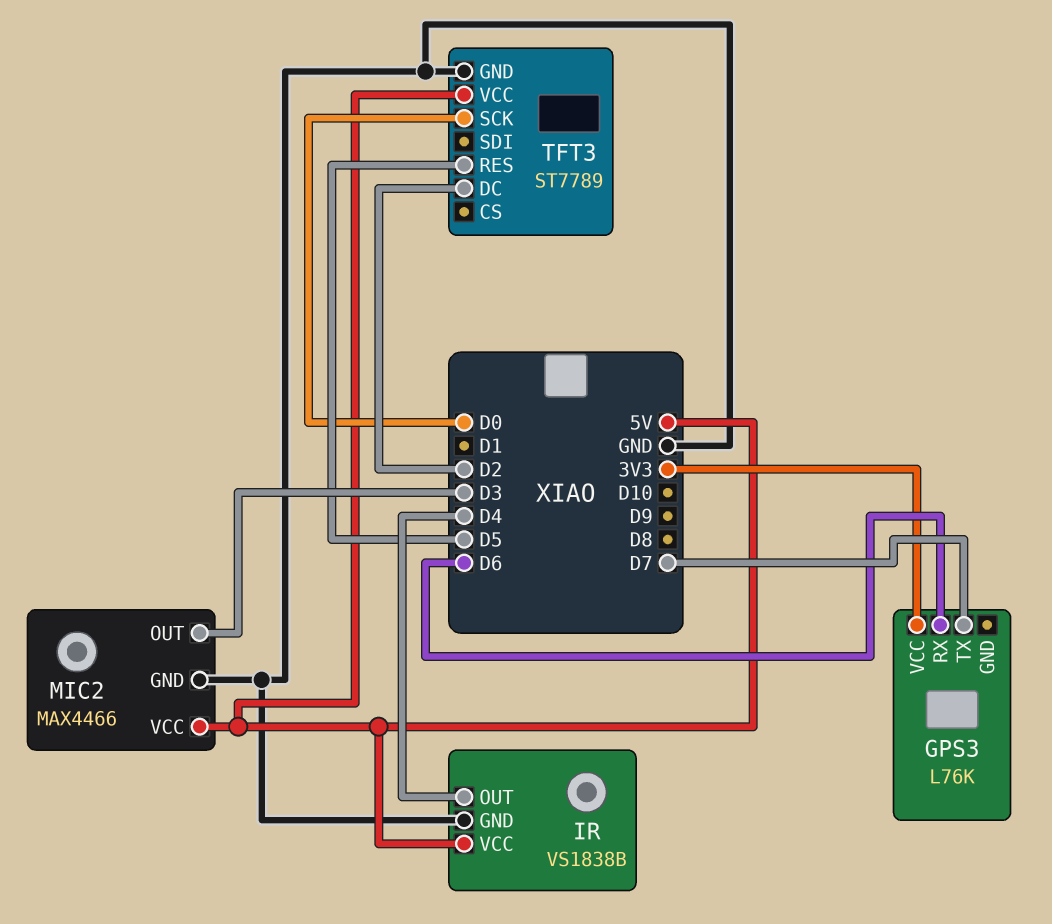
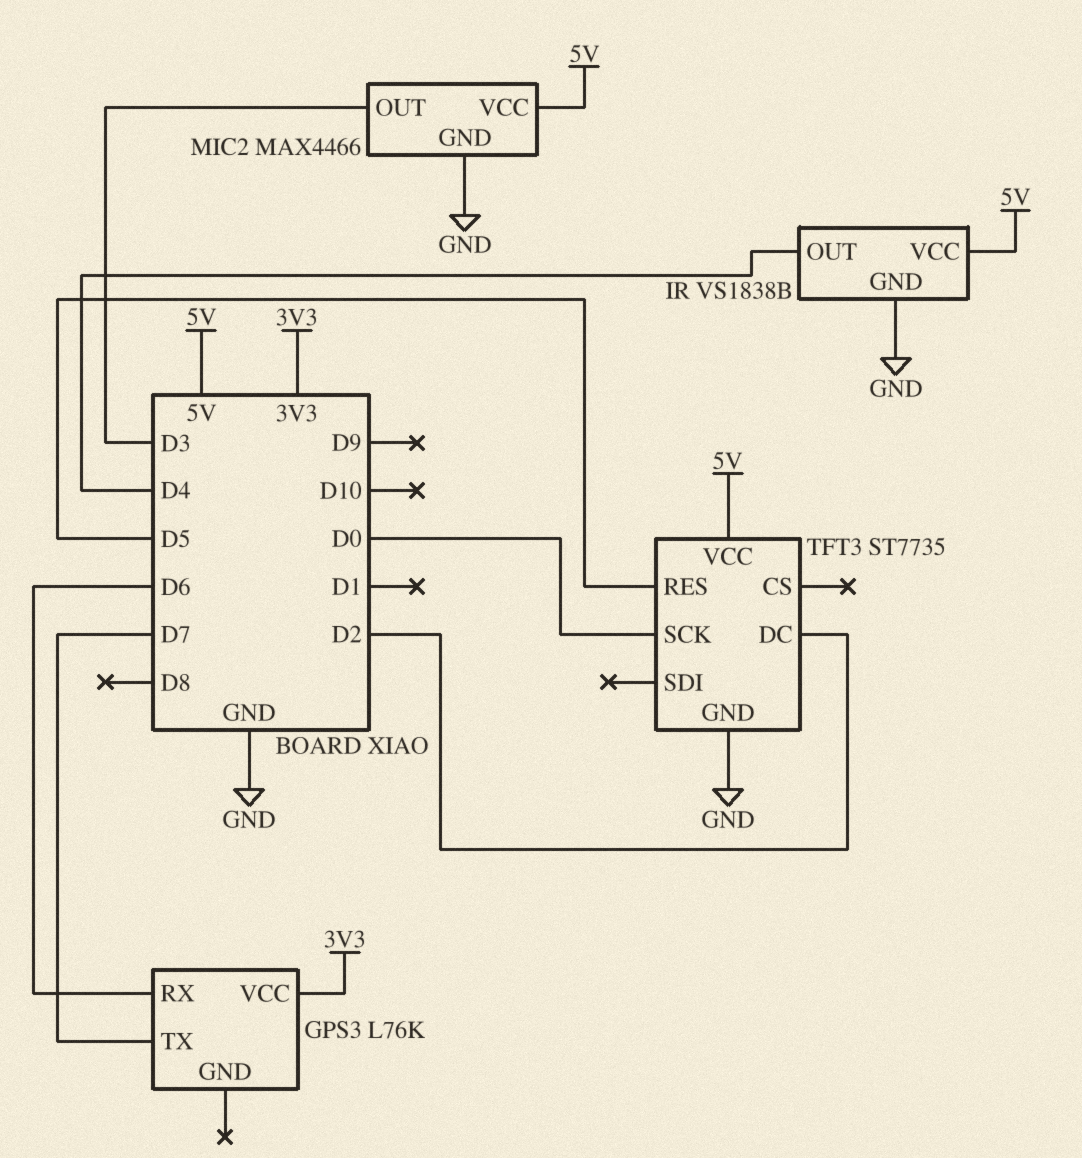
TFT3: ST7789 -> ST7735

